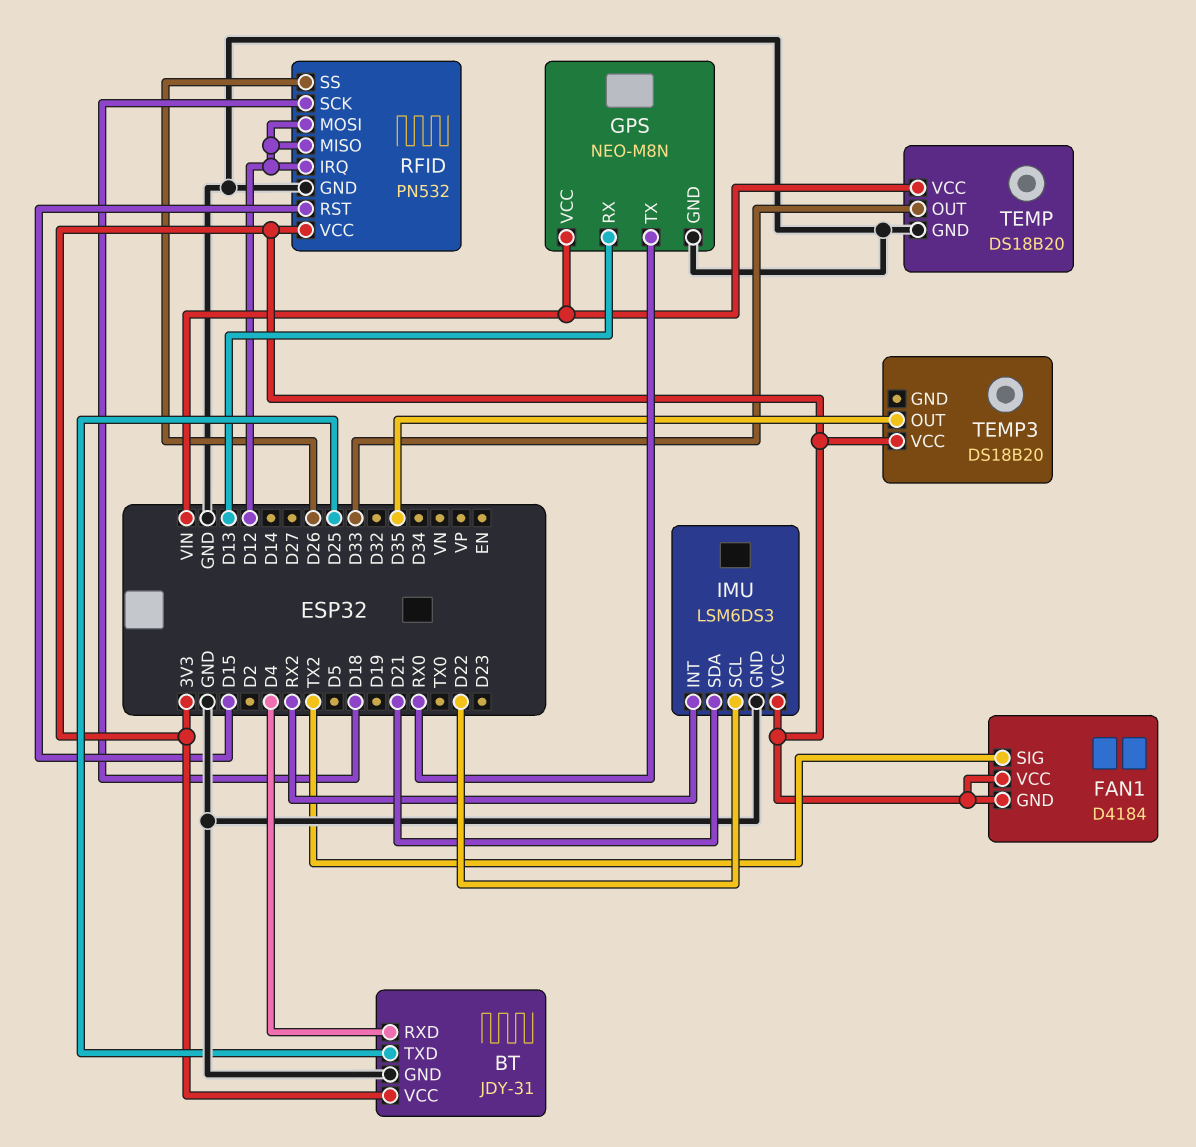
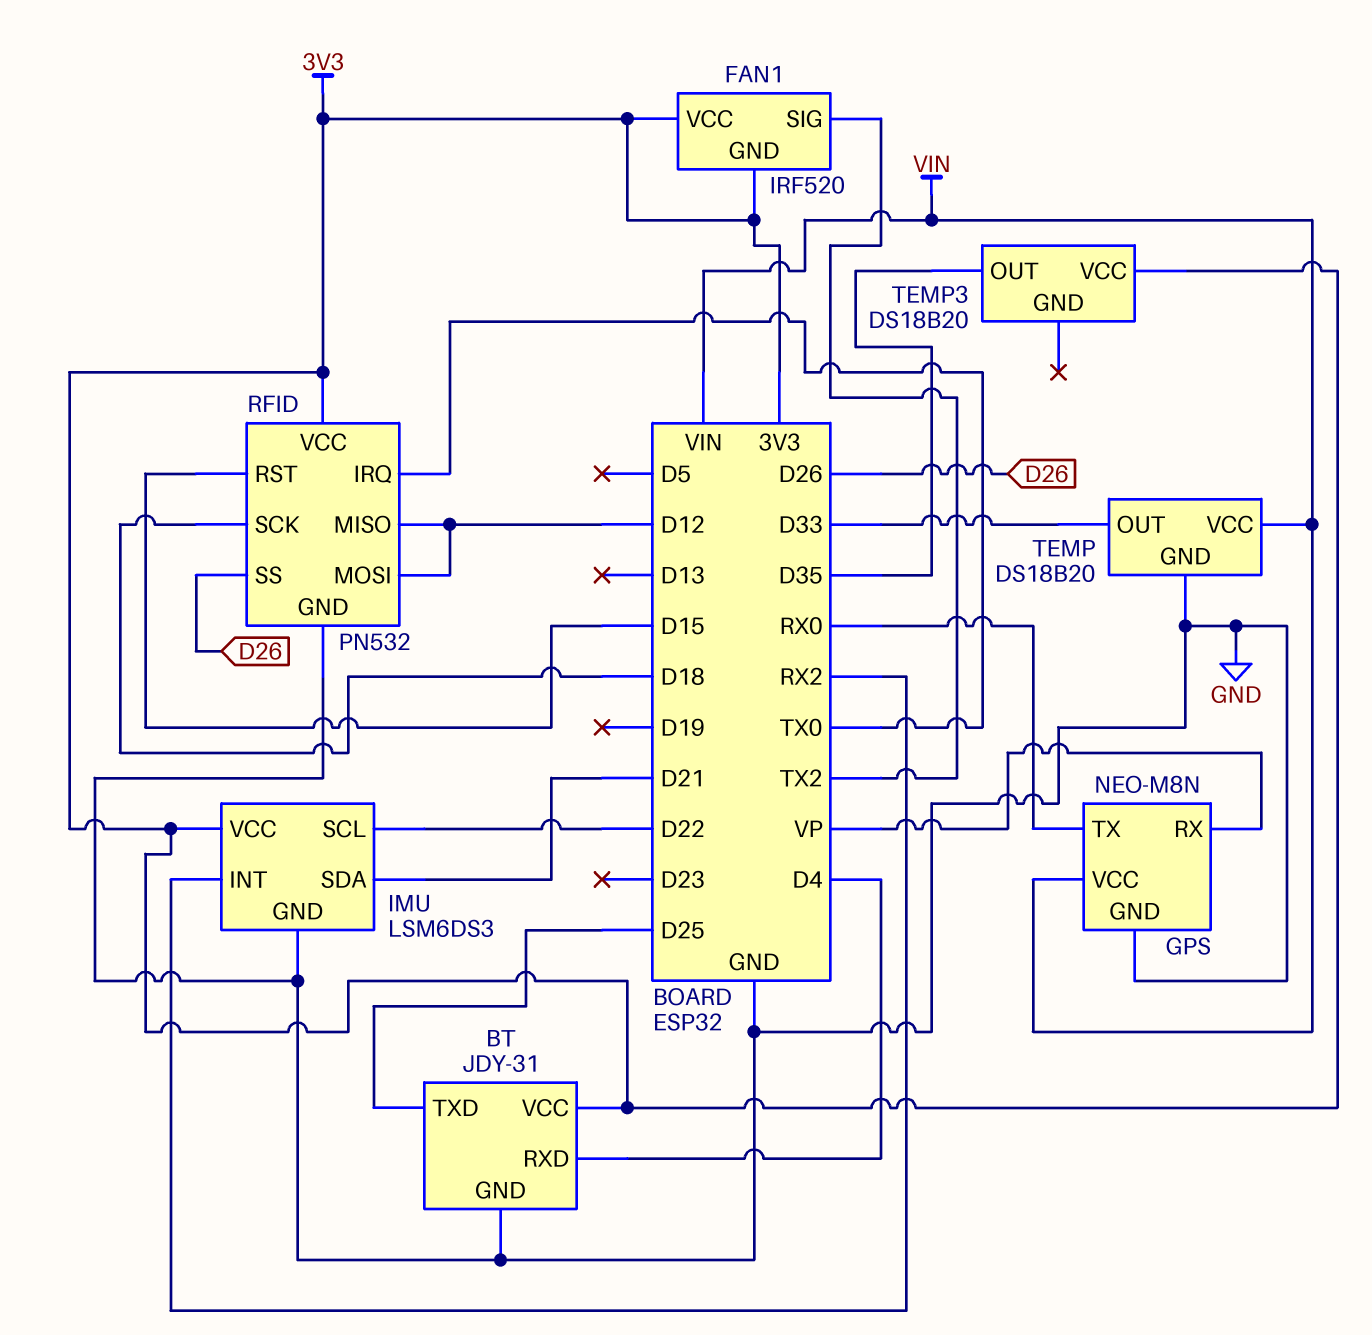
FAN1: D4184 -> IRF520
GPS pin RX: D13 -> VP
RFID pin IRQ: D12 -> TX0

